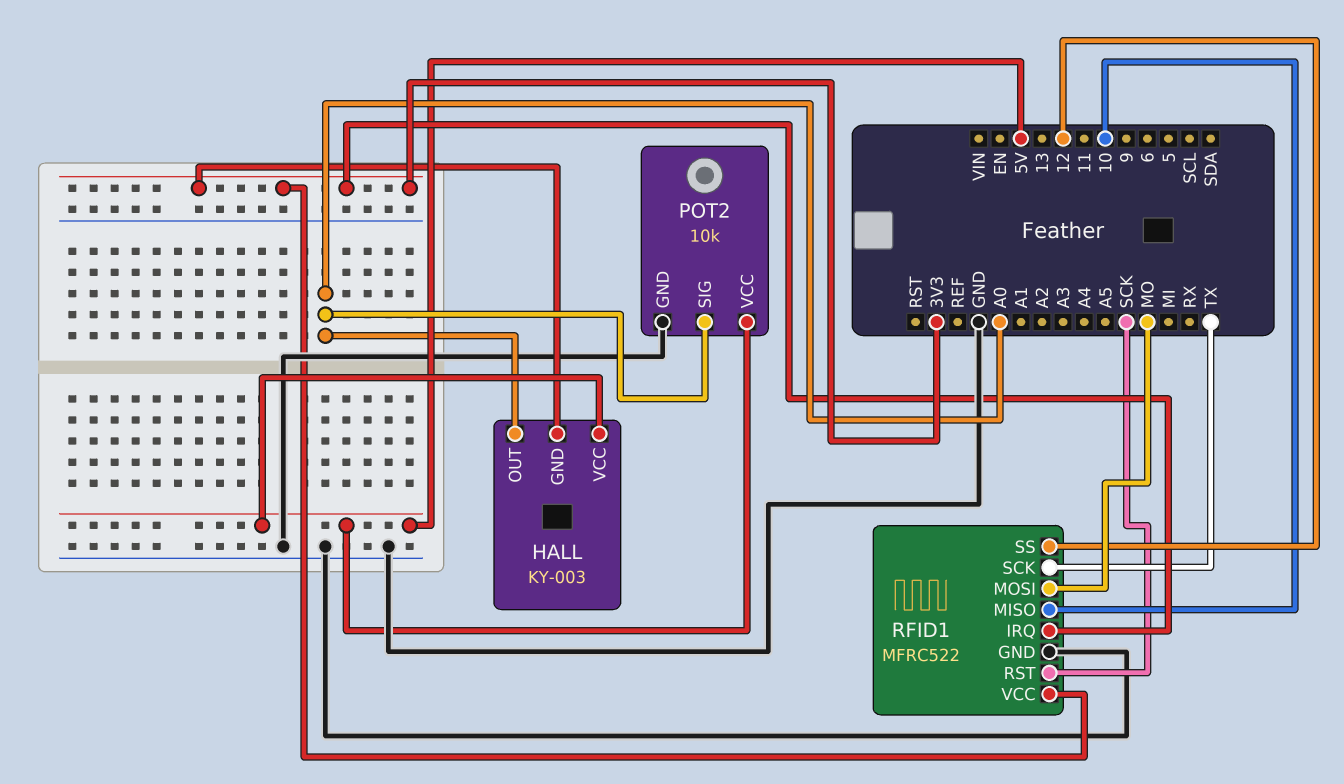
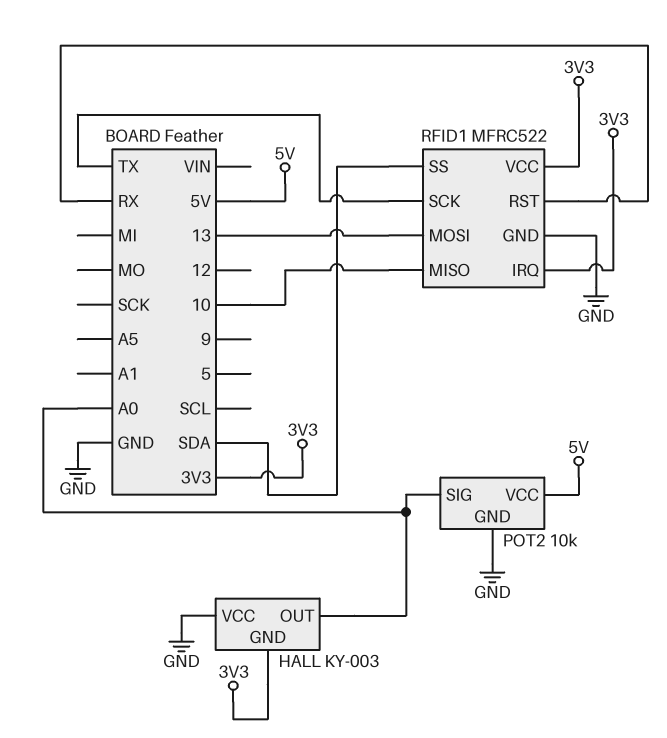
HALL pin VCC: 5V -> GND
RFID1 pin MOSI: MO -> 13
RFID1 pin RST: SCK -> RX
RFID1 pin SS: 12 -> SDA

